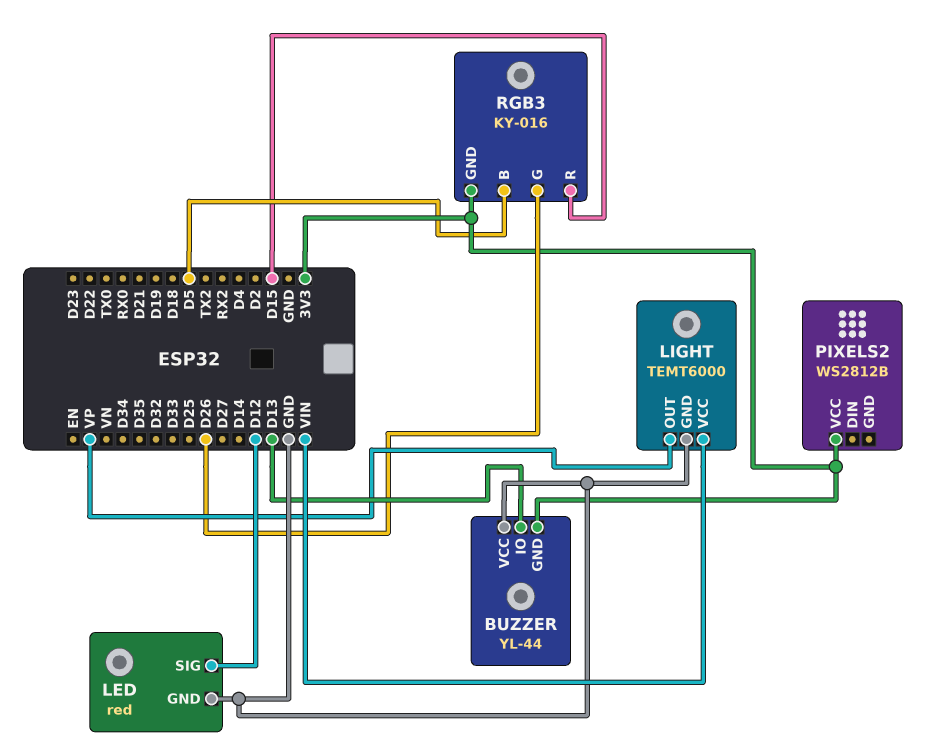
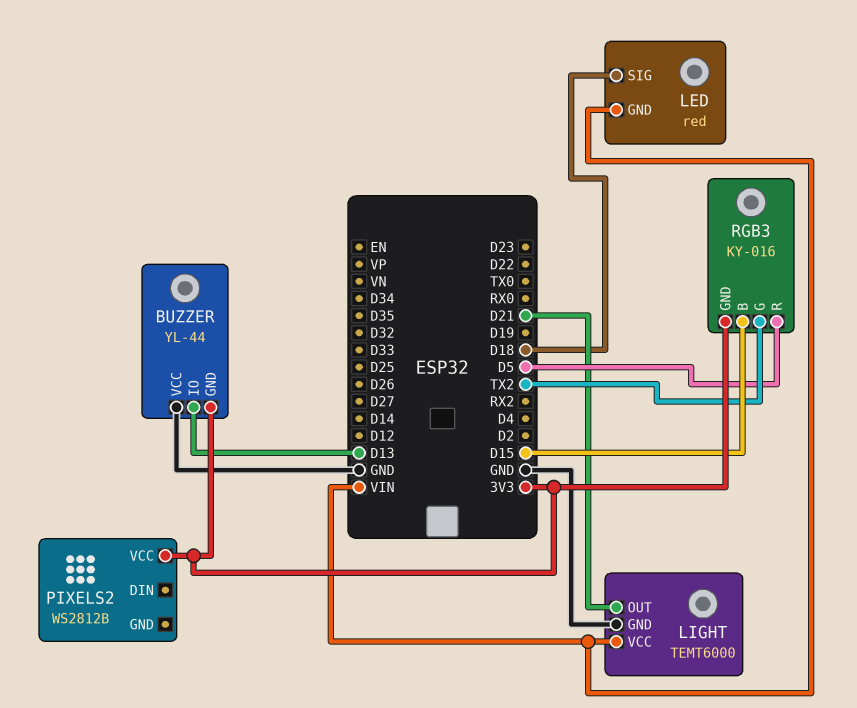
LED pin GND: GND -> VIN
LED pin SIG: D12 -> D18
LIGHT pin OUT: VP -> D21
RGB3 pin B: D5 -> D15
RGB3 pin G: D26 -> TX2
RGB3 pin R: D15 -> D5

